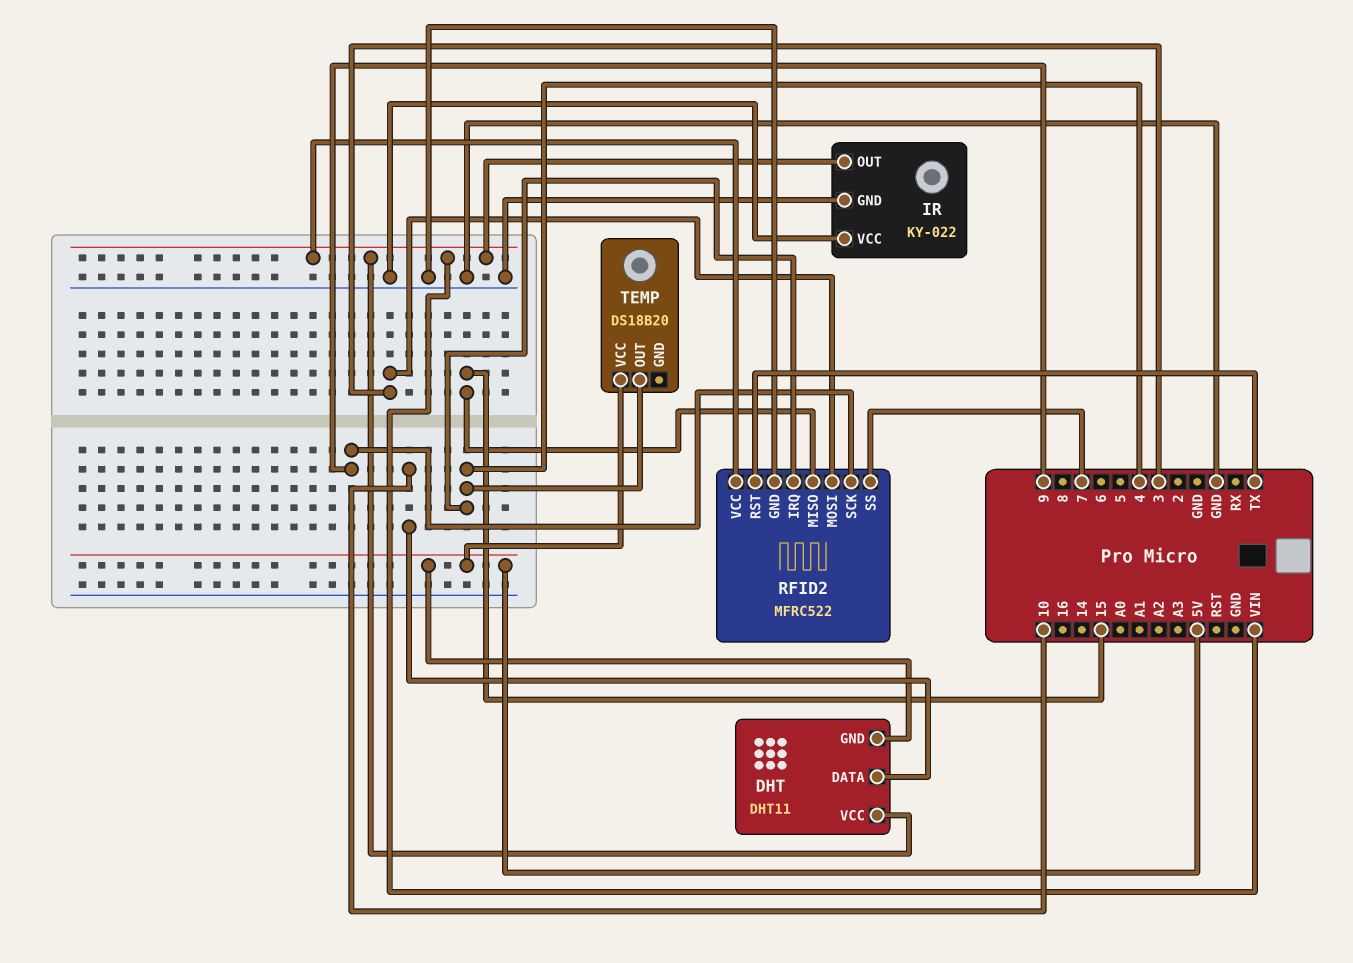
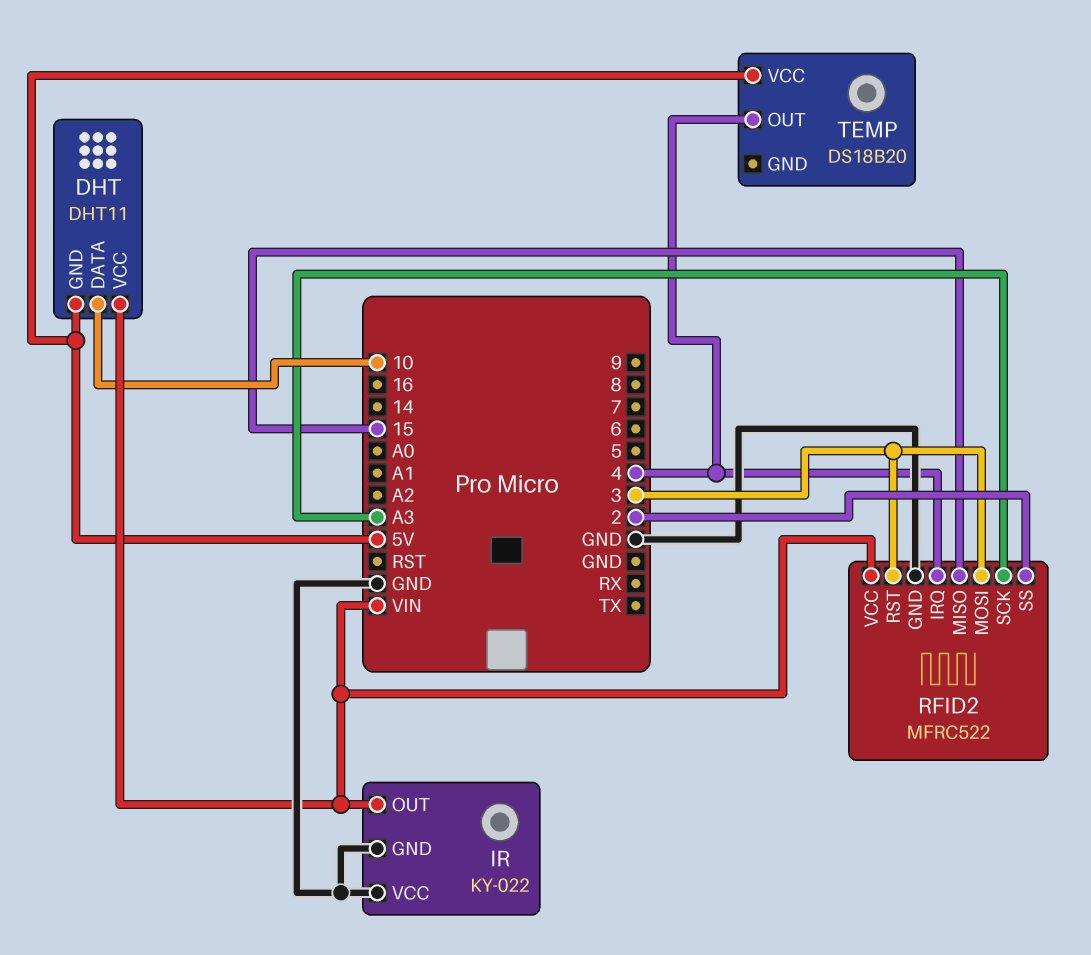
RFID2 pin RST: TX -> 3
RFID2 pin SCK: 9 -> A3
RFID2 pin SS: 7 -> 2

